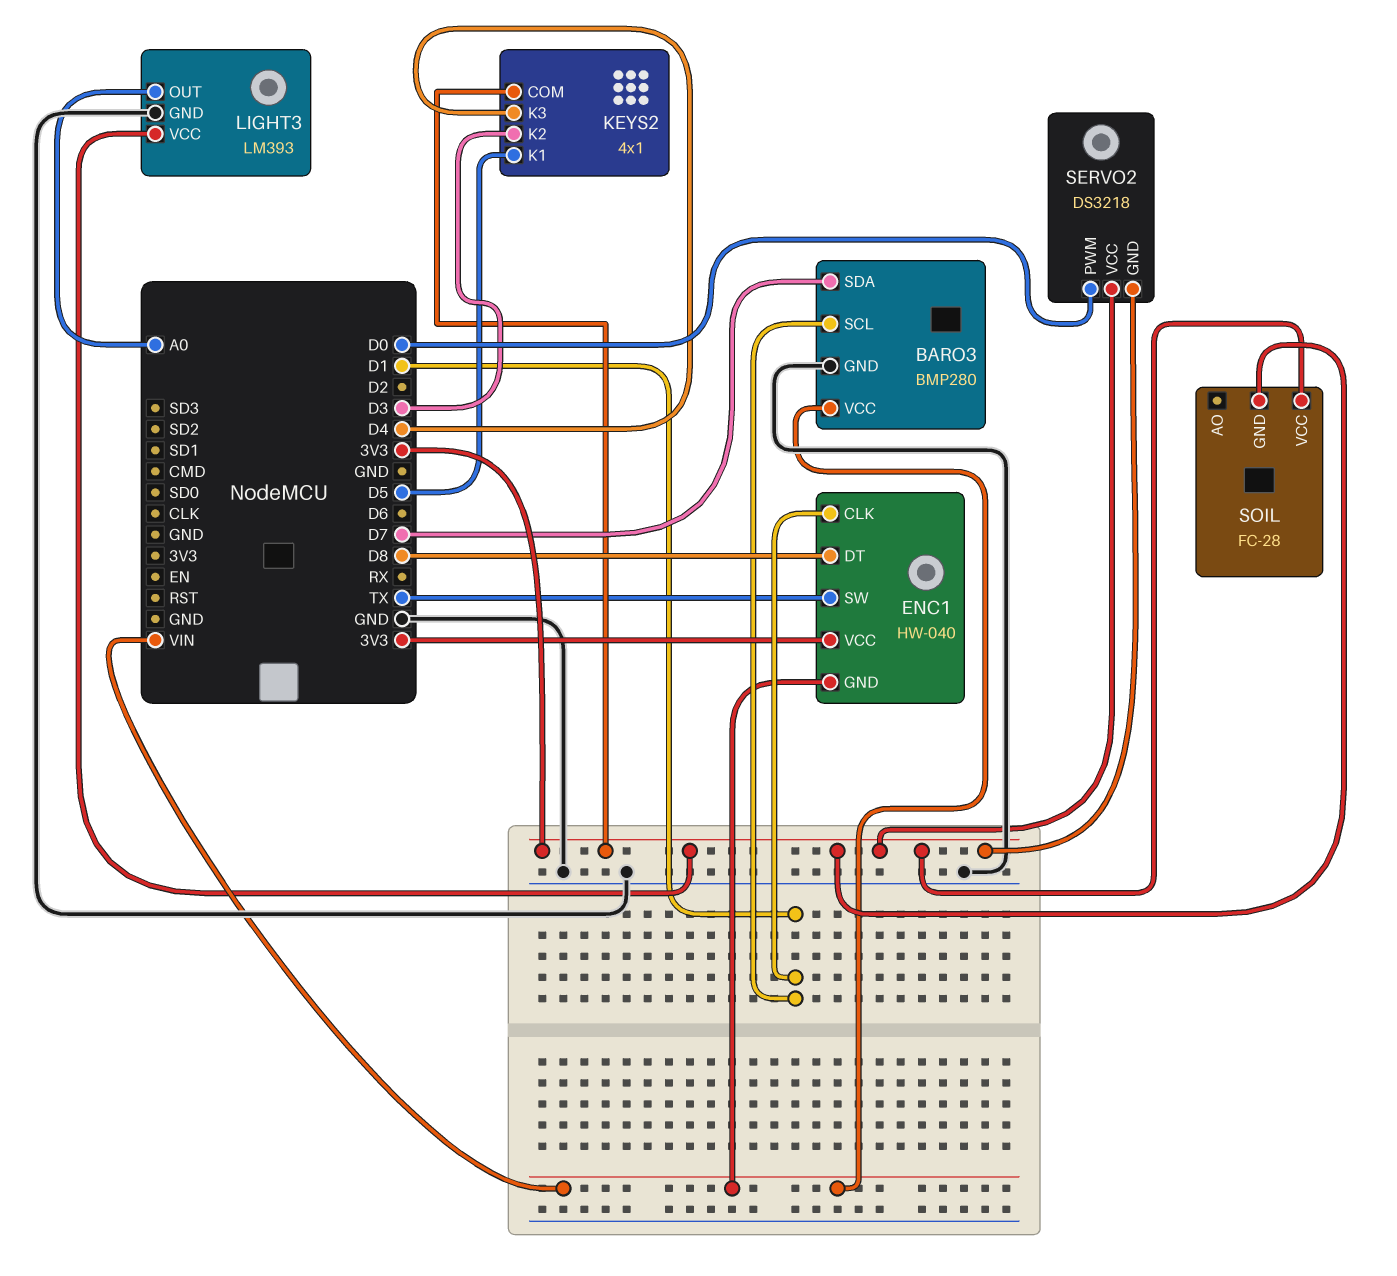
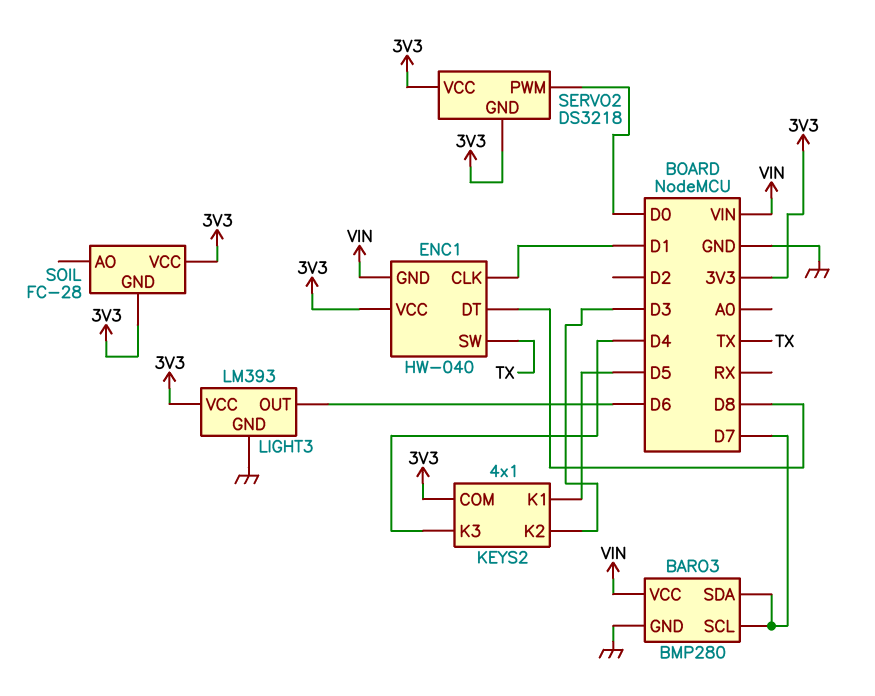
BARO3 pin SCL: D1 -> D7
LIGHT3 pin OUT: A0 -> D6

